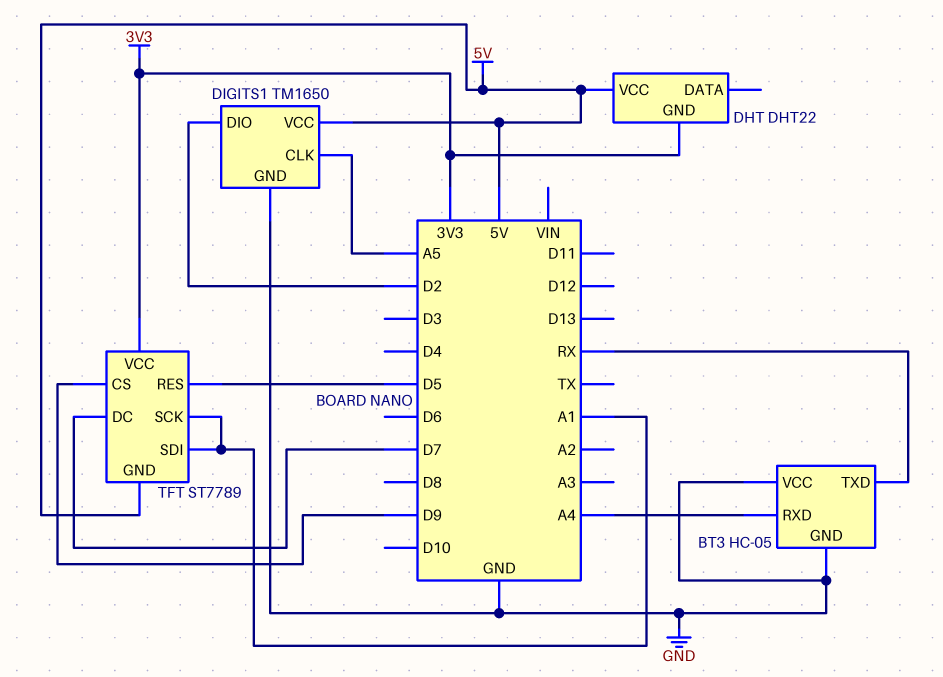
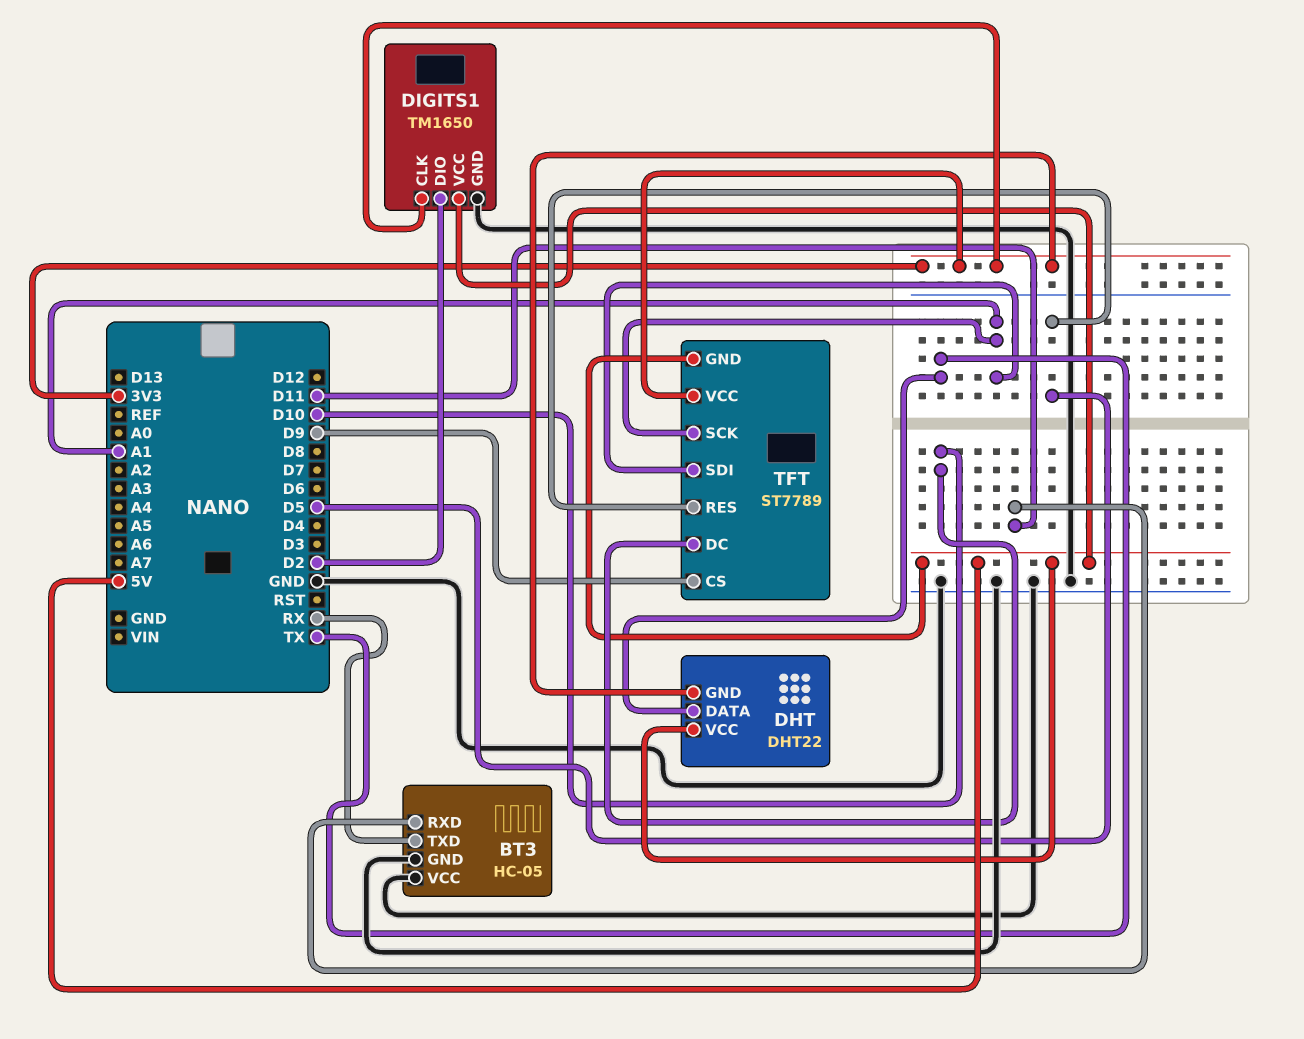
BT3 pin RXD: A4 -> D11
DHT pin DATA: none -> TX
DIGITS1 pin CLK: A5 -> 3V3
TFT pin DC: D7 -> D10

